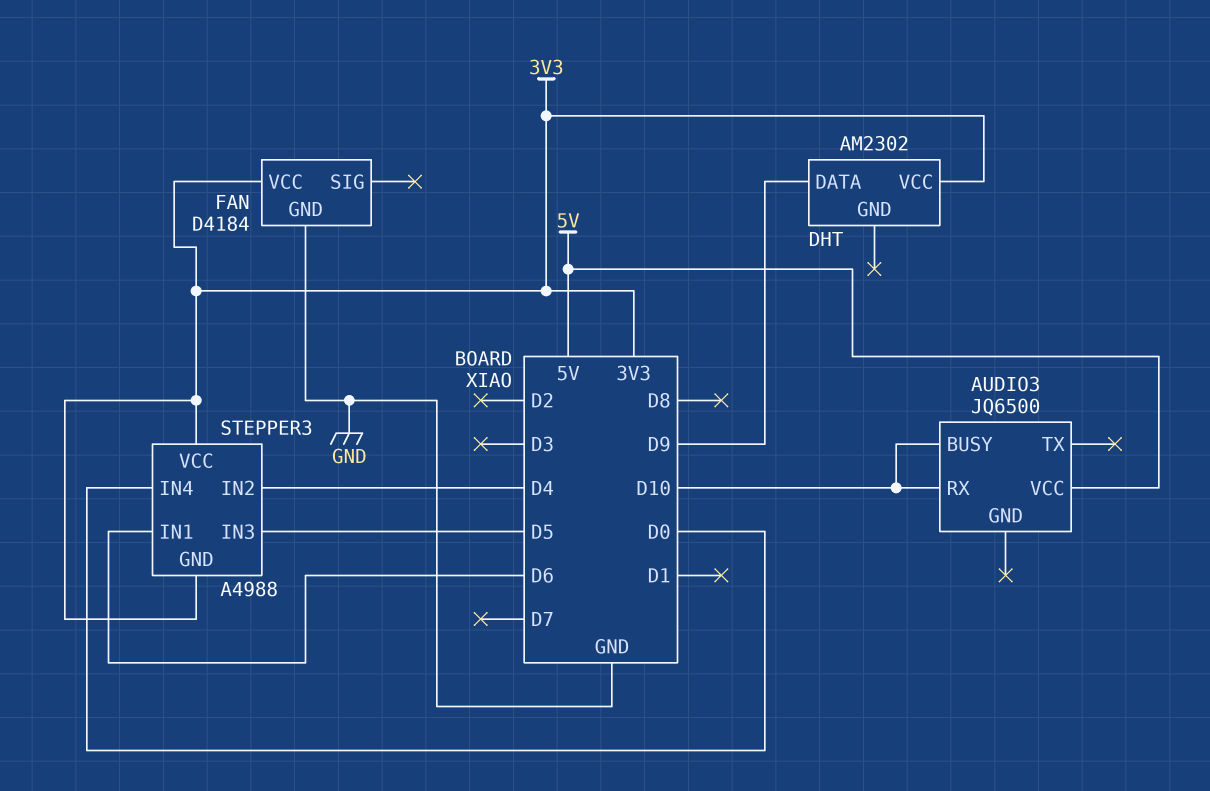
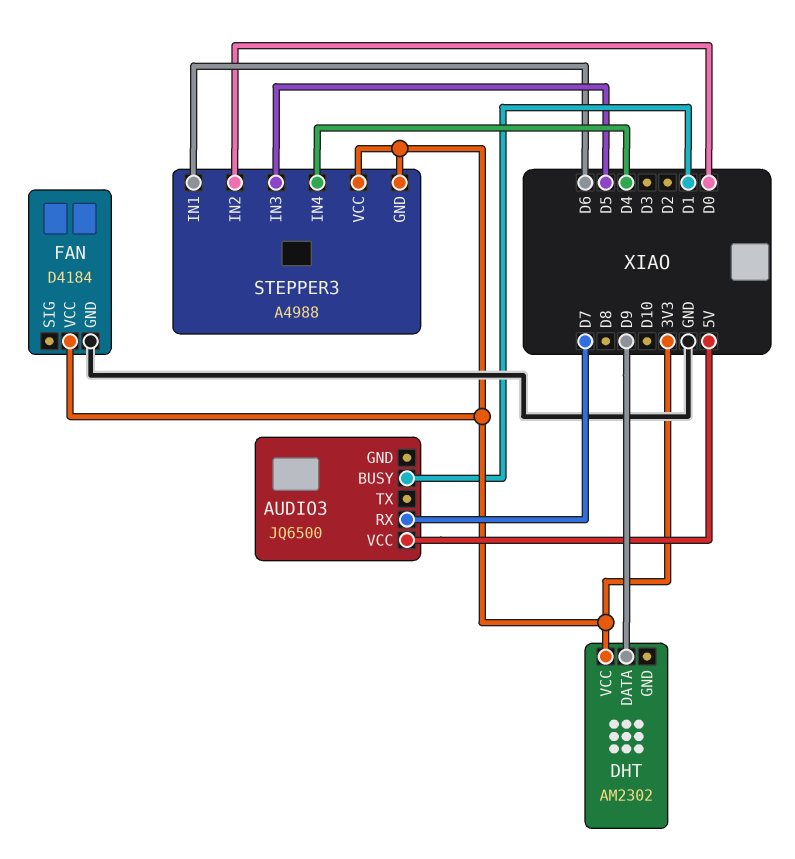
AUDIO3 pin BUSY: D10 -> D1
AUDIO3 pin RX: D10 -> D7
STEPPER3 pin IN2: D4 -> D0
STEPPER3 pin IN4: D0 -> D4

